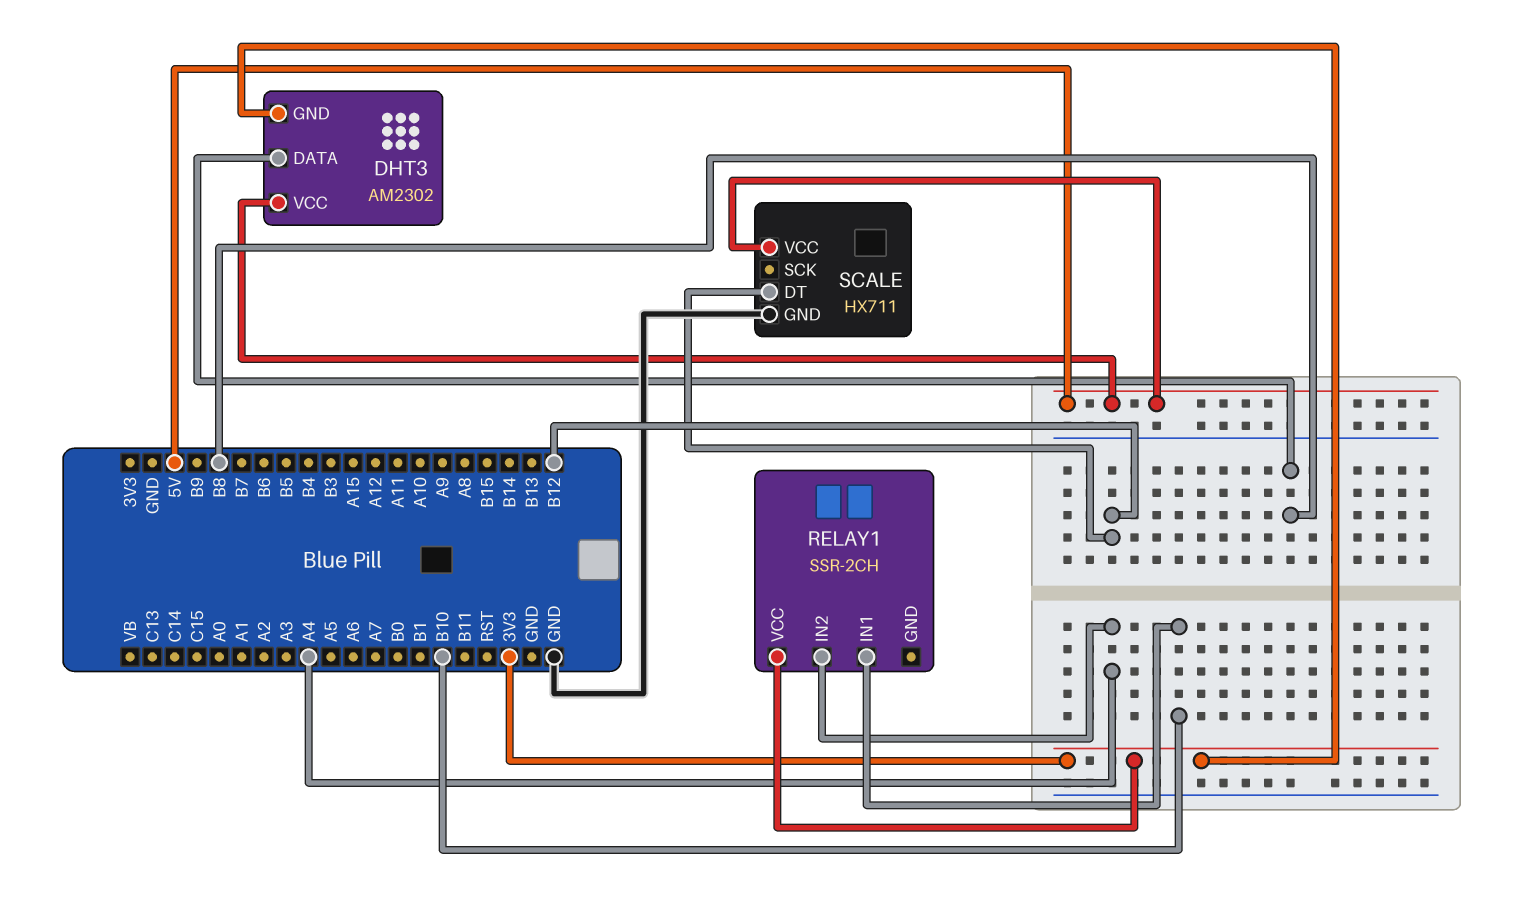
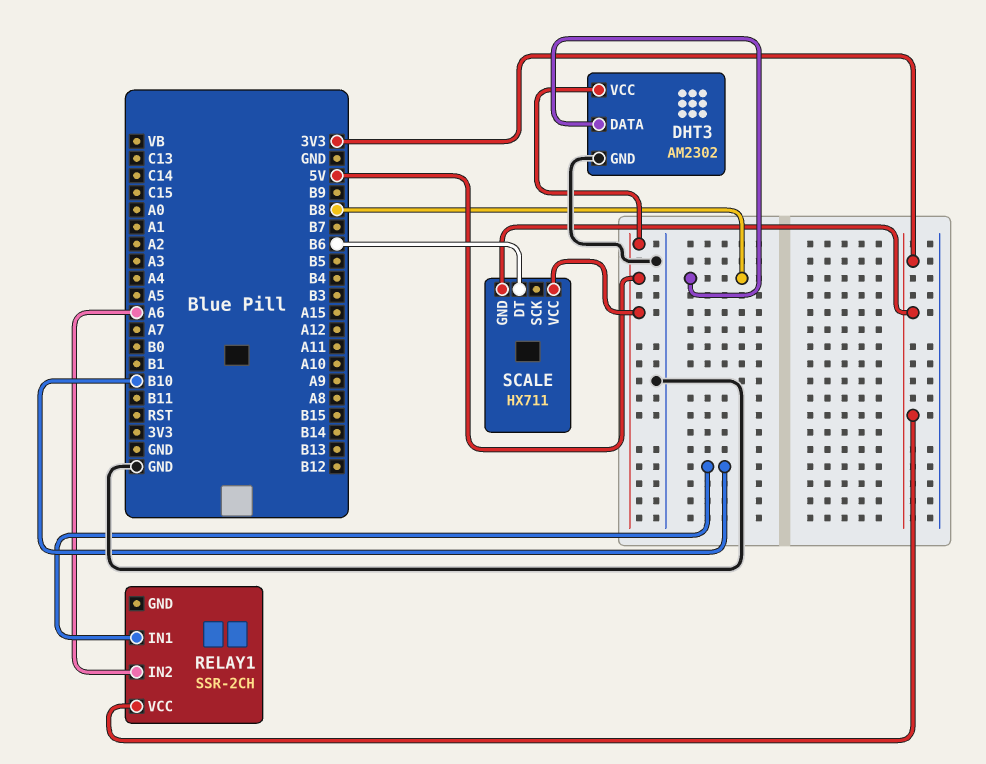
DHT3 pin GND: 3V3 -> GND
RELAY1 pin IN2: A4 -> A6
SCALE pin DT: B12 -> B6
SCALE pin GND: GND -> 3V3

